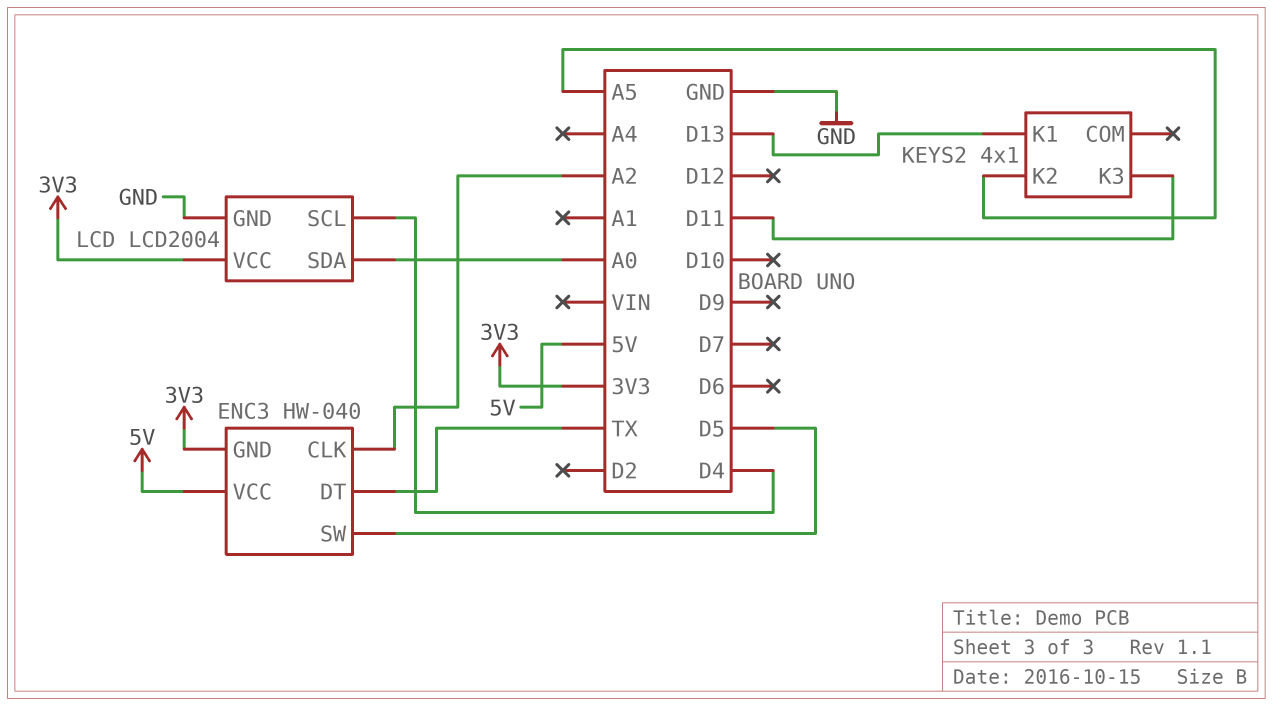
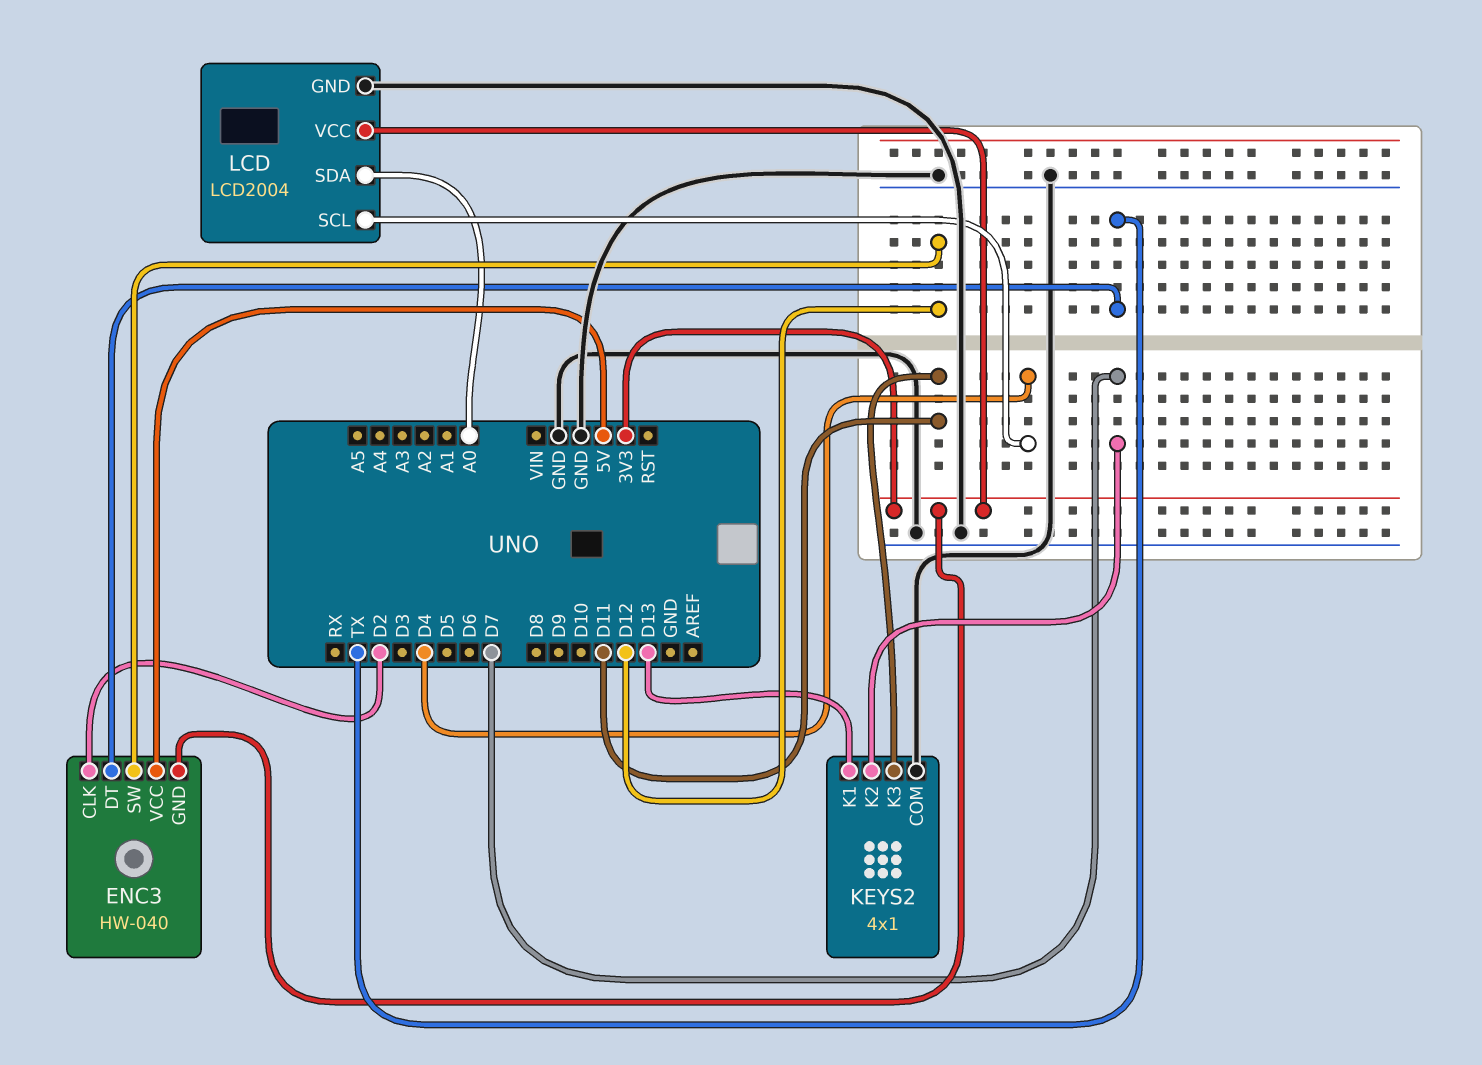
ENC3 pin CLK: A2 -> D2
ENC3 pin SW: D5 -> D12
KEYS2 pin COM: none -> GND
KEYS2 pin K2: A5 -> D7

